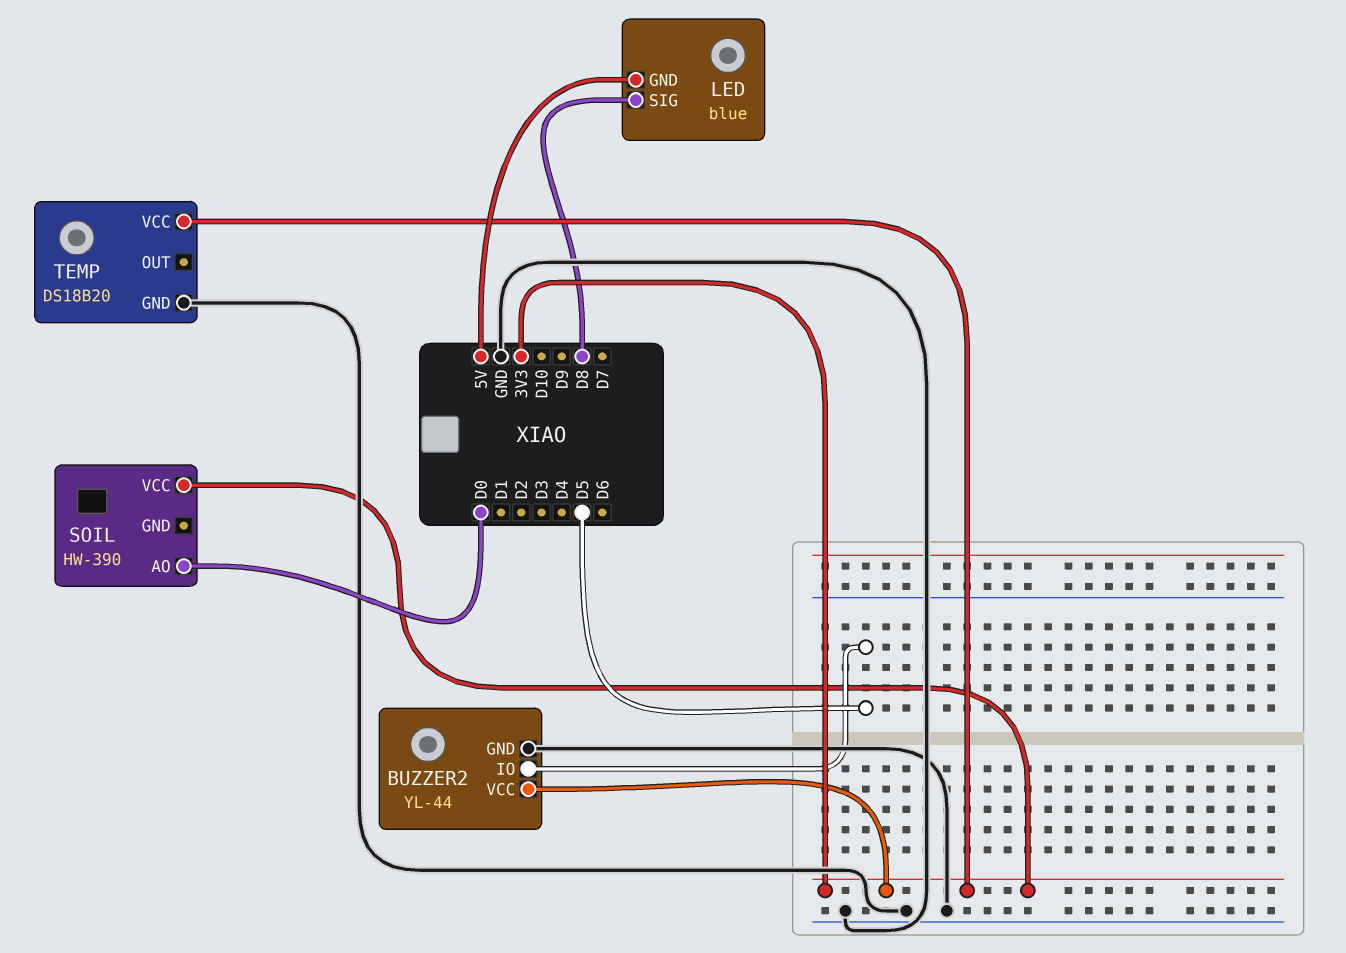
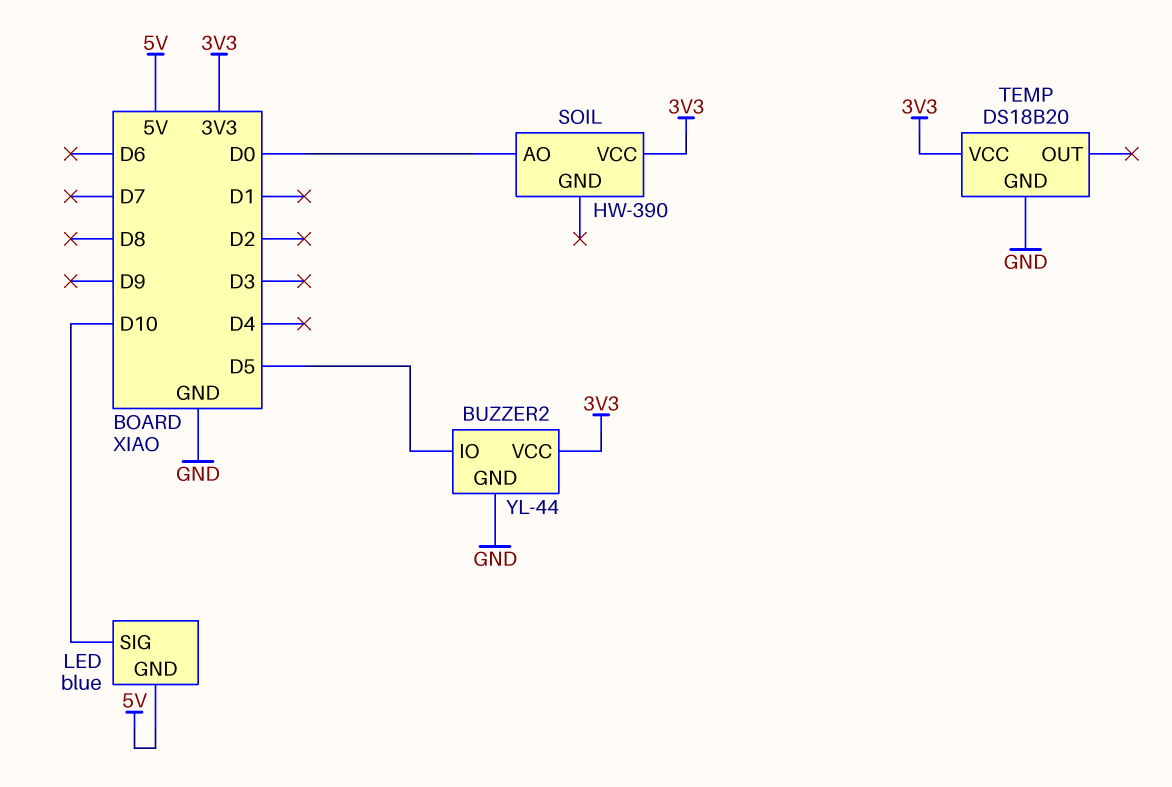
LED pin SIG: D8 -> D10

